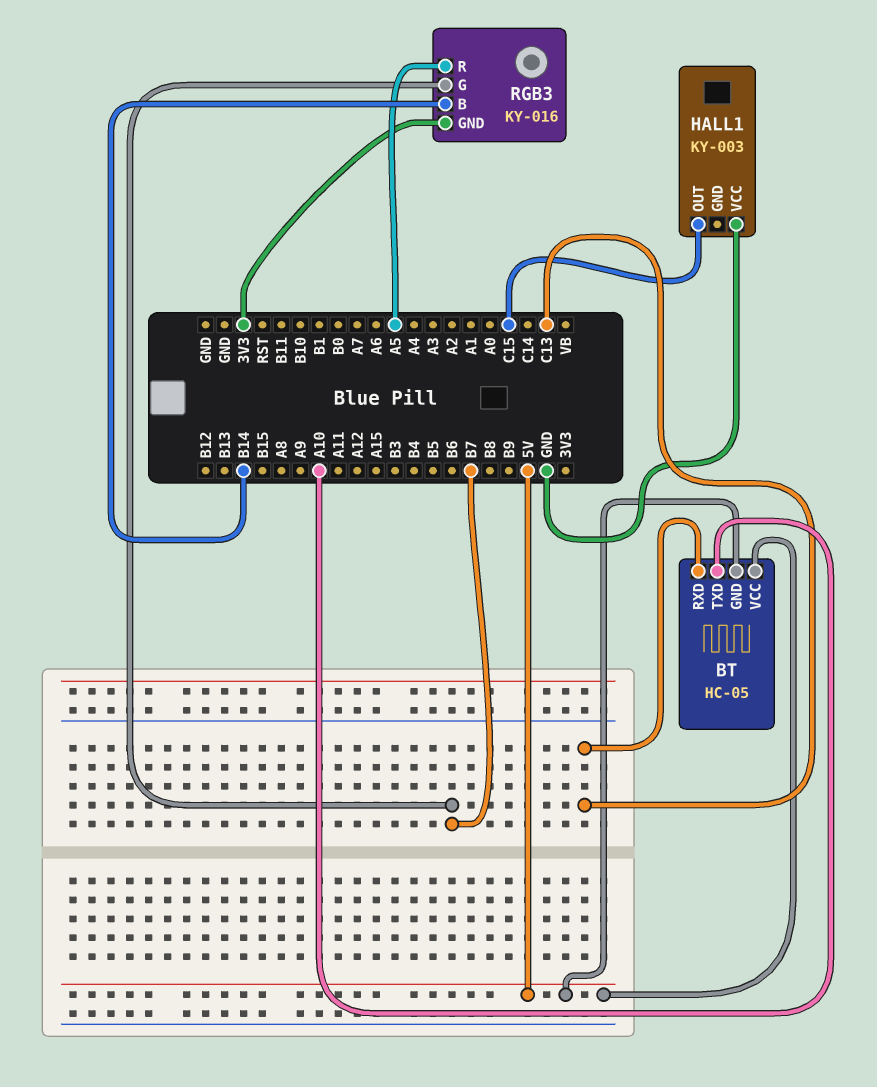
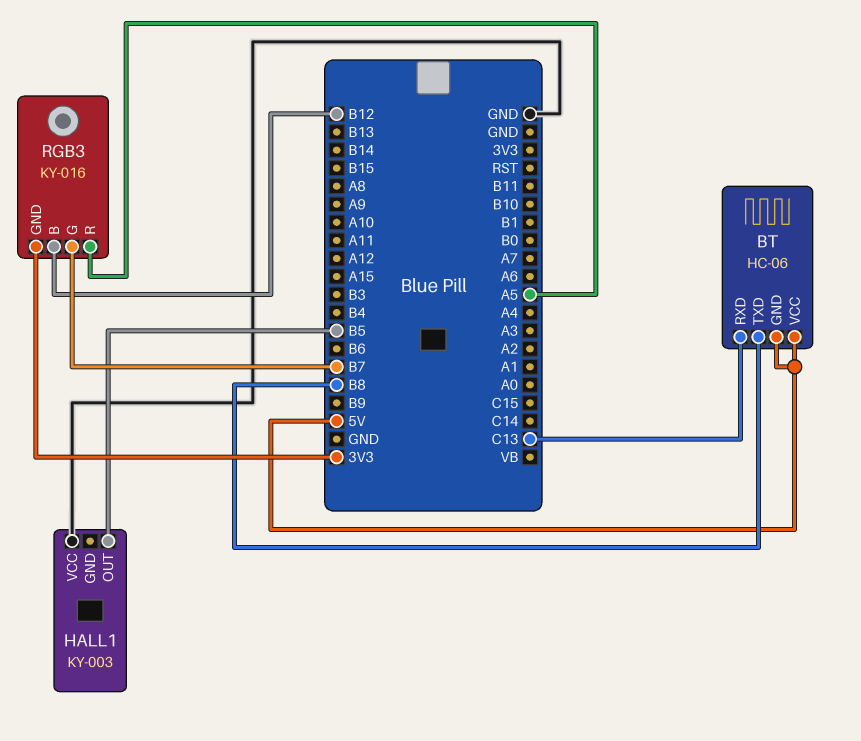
BT: HC-05 -> HC-06
BT pin TXD: A10 -> B8
HALL1 pin OUT: C15 -> B5
RGB3 pin B: B14 -> B12

